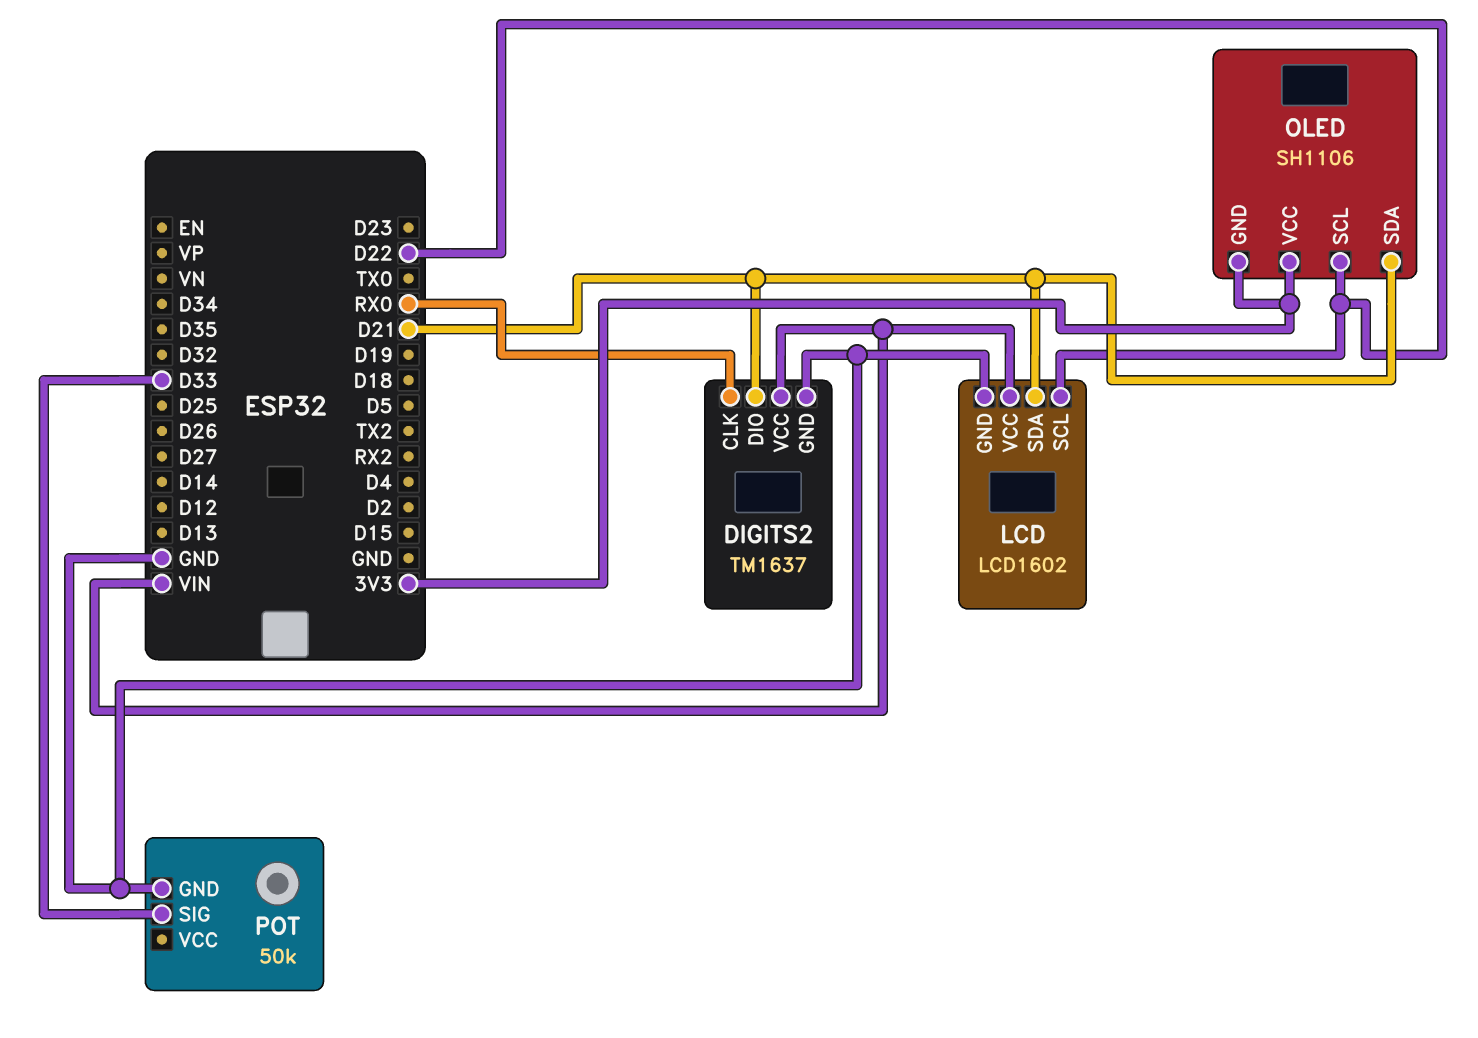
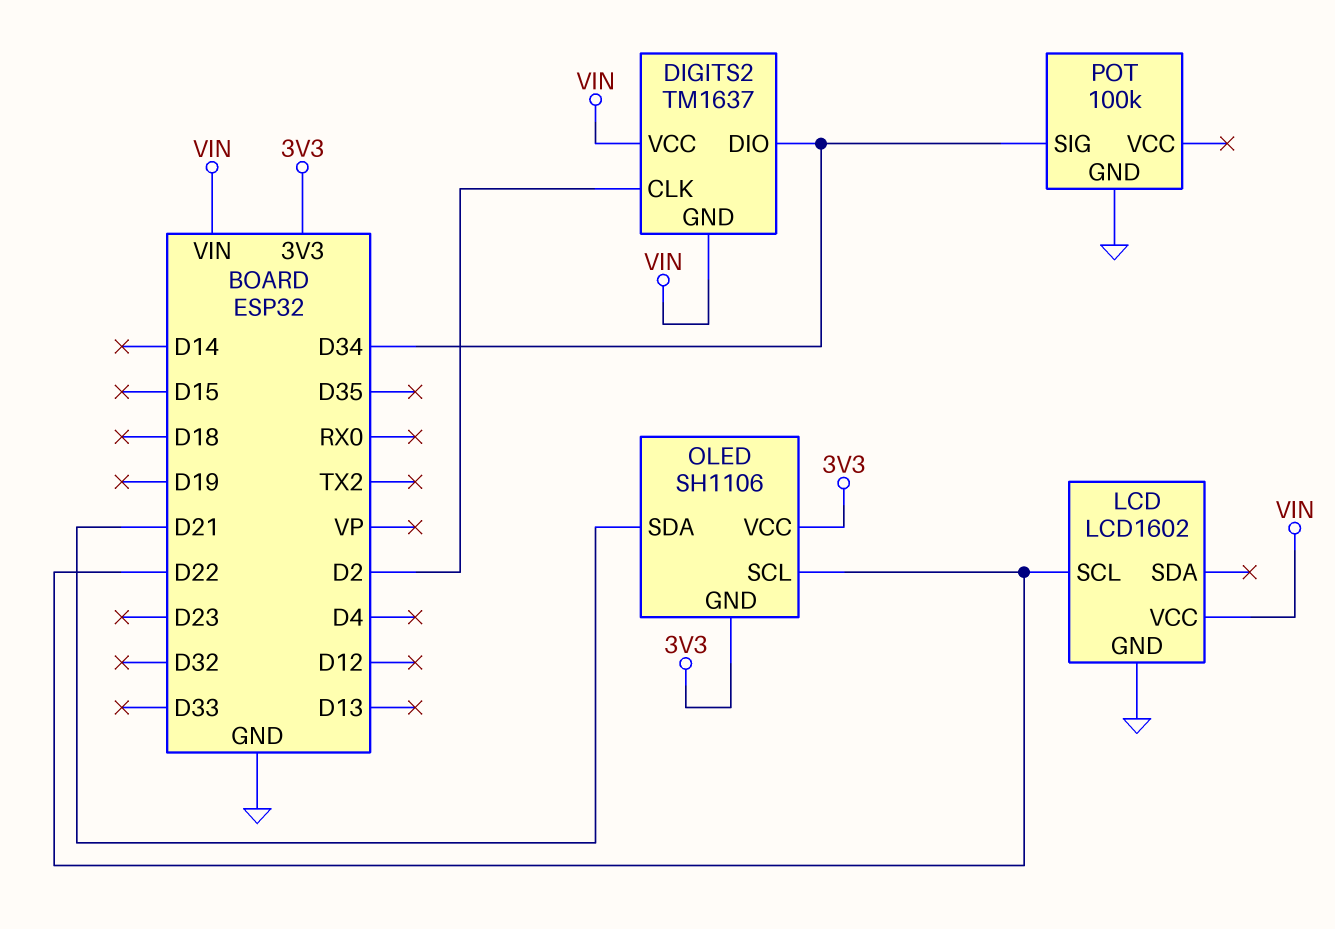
DIGITS2 pin CLK: RX0 -> D2
DIGITS2 pin DIO: D21 -> D34
DIGITS2 pin GND: GND -> VIN
LCD pin SDA: D21 -> none
POT: 50k -> 100k
POT pin SIG: D33 -> D34

